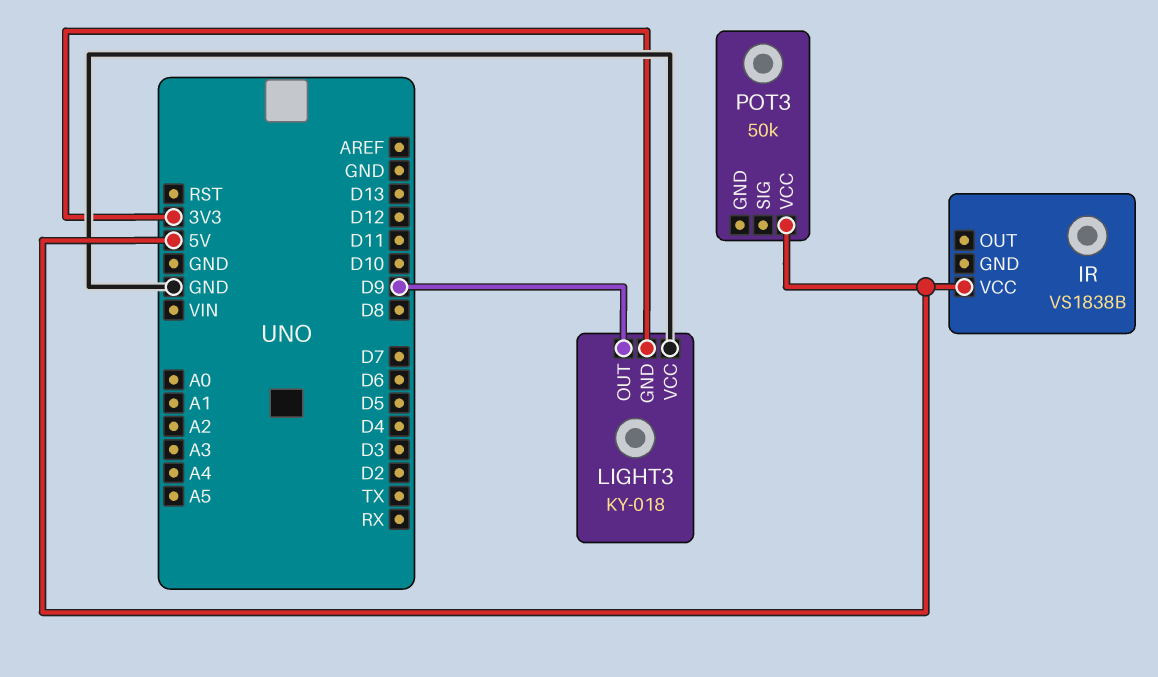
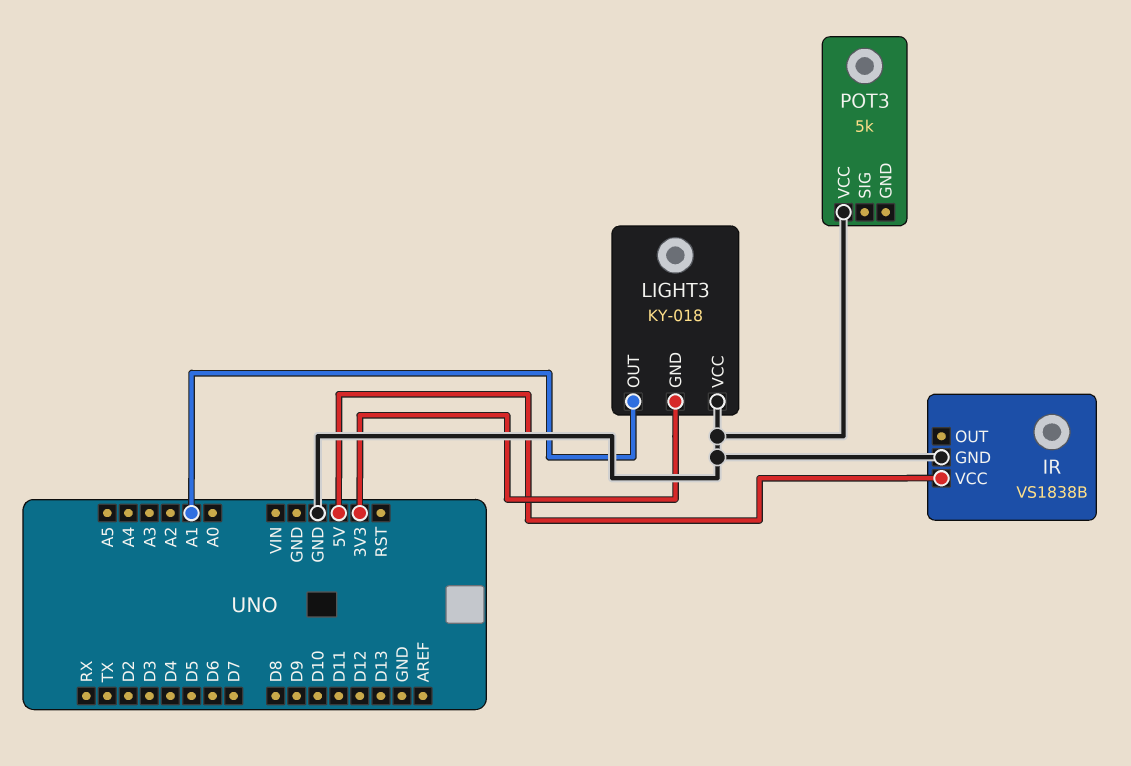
IR pin GND: none -> GND
LIGHT3 pin OUT: D9 -> A1
POT3: 50k -> 5k
POT3 pin VCC: 5V -> GND

